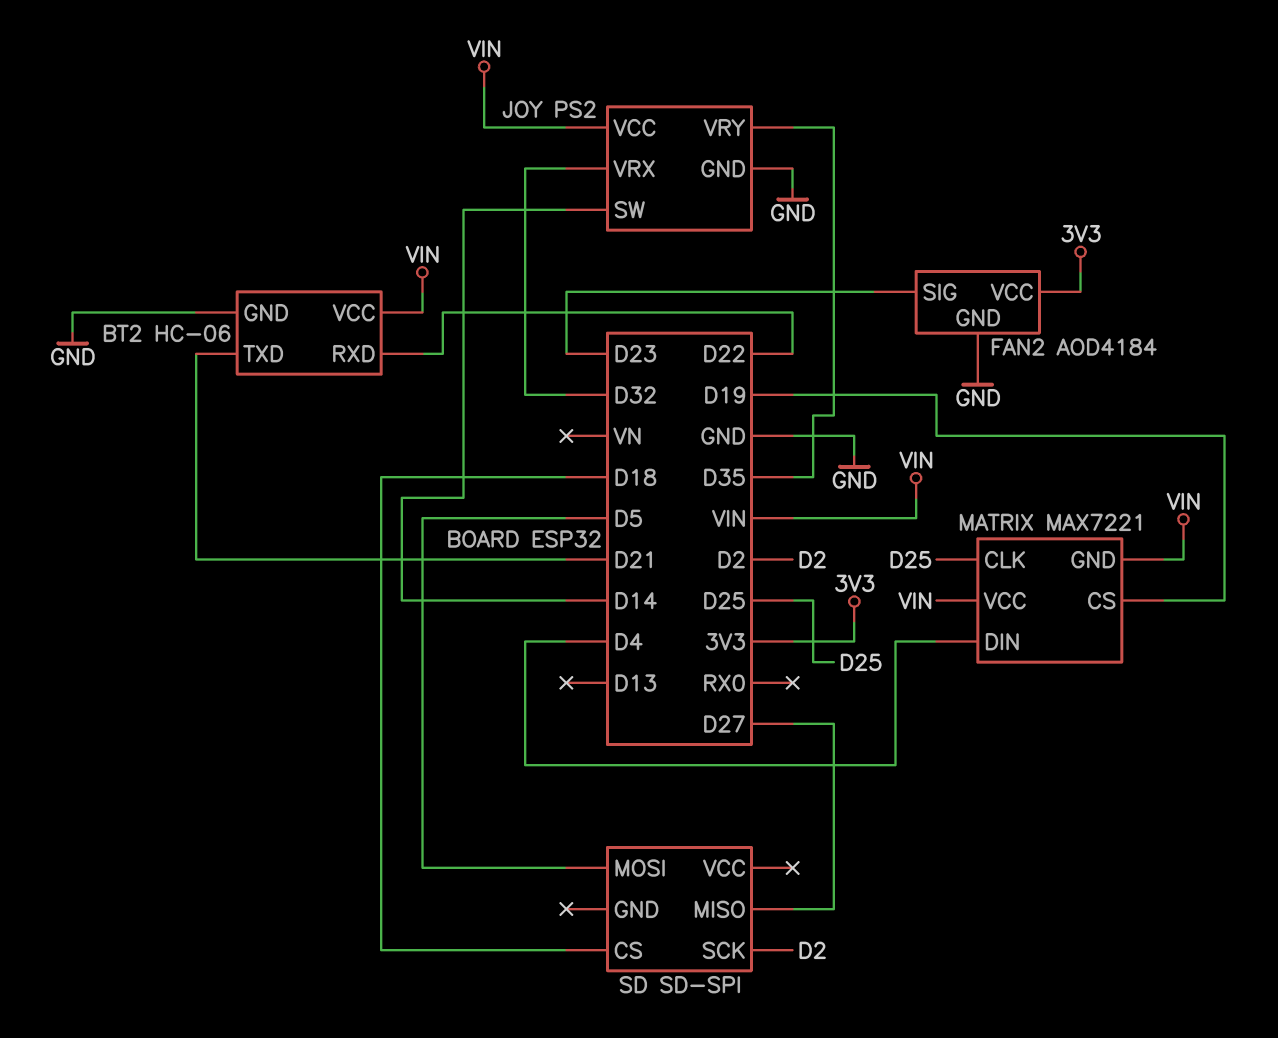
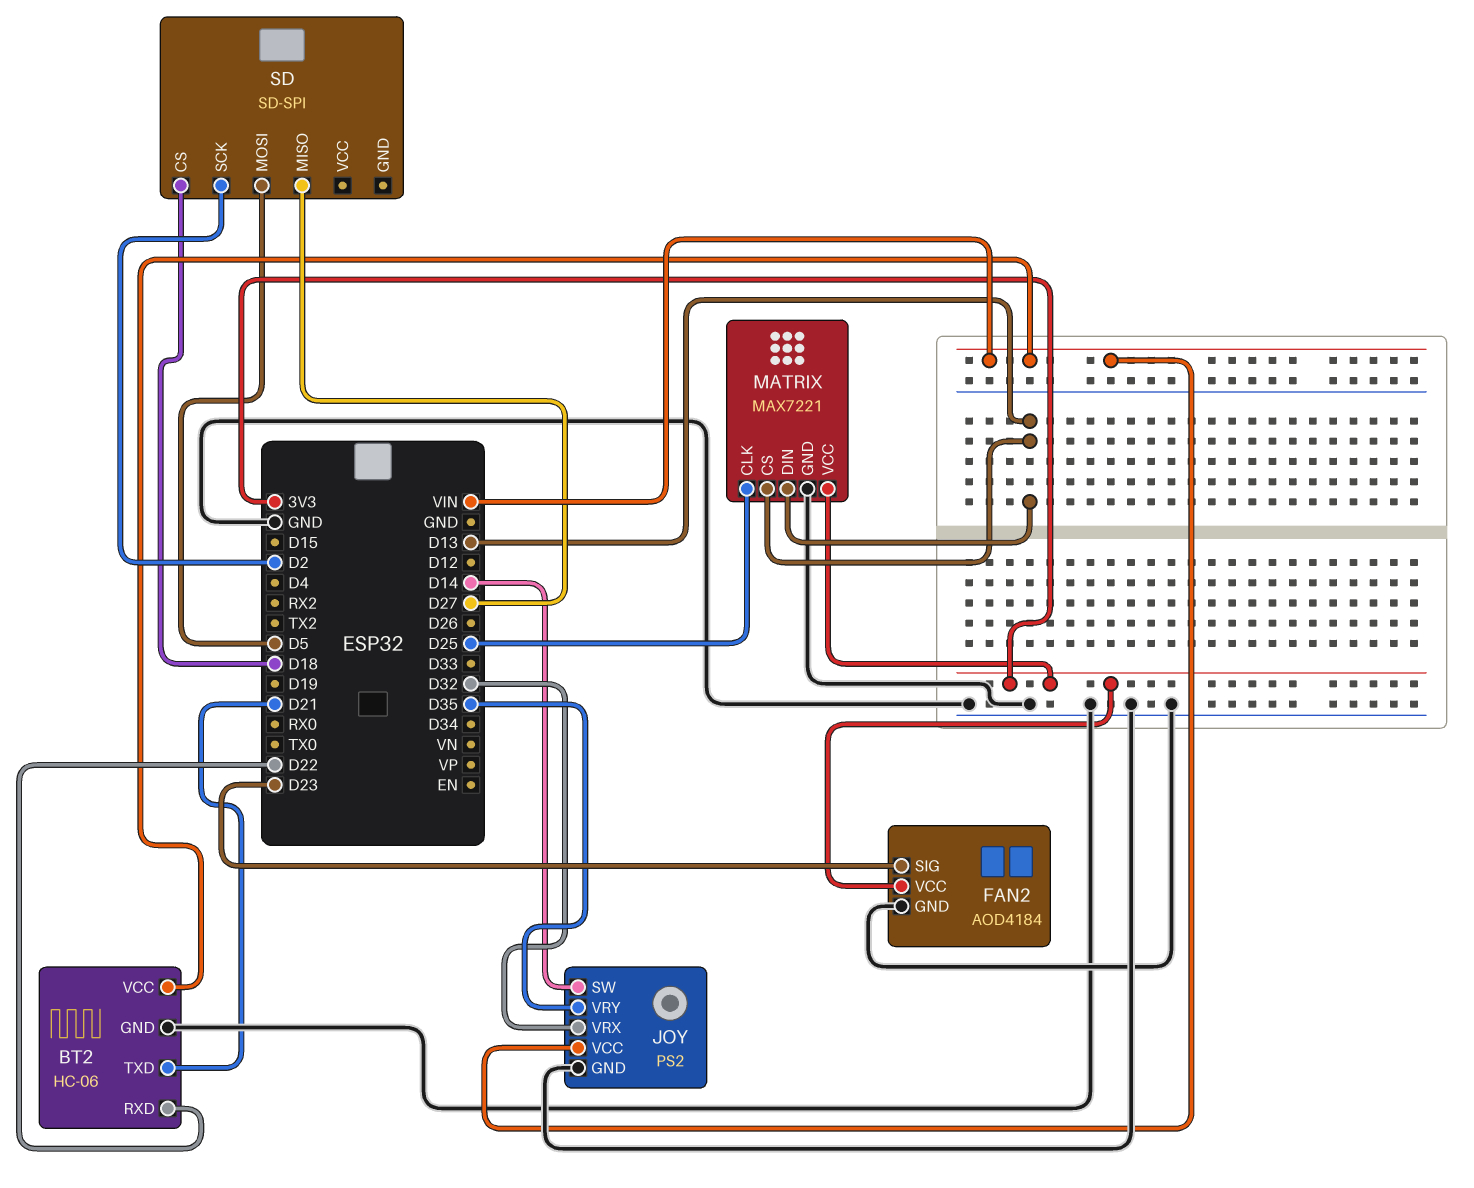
MATRIX pin CS: D19 -> D13
MATRIX pin DIN: D4 -> D13
MATRIX pin GND: VIN -> GND
MATRIX pin VCC: VIN -> 3V3

